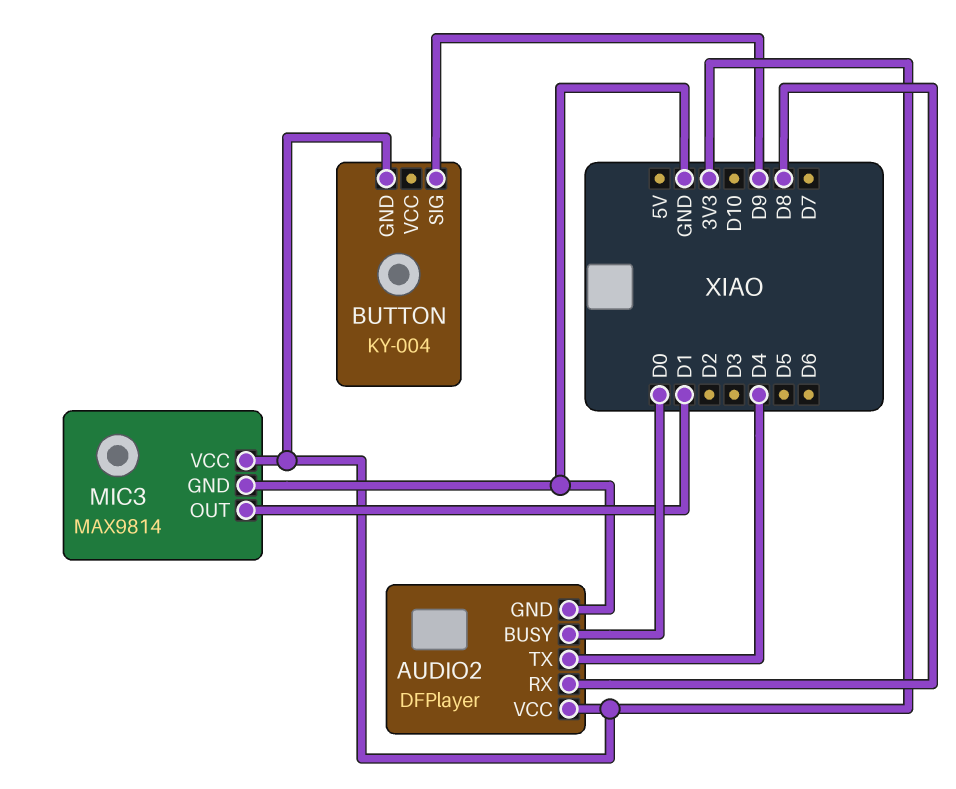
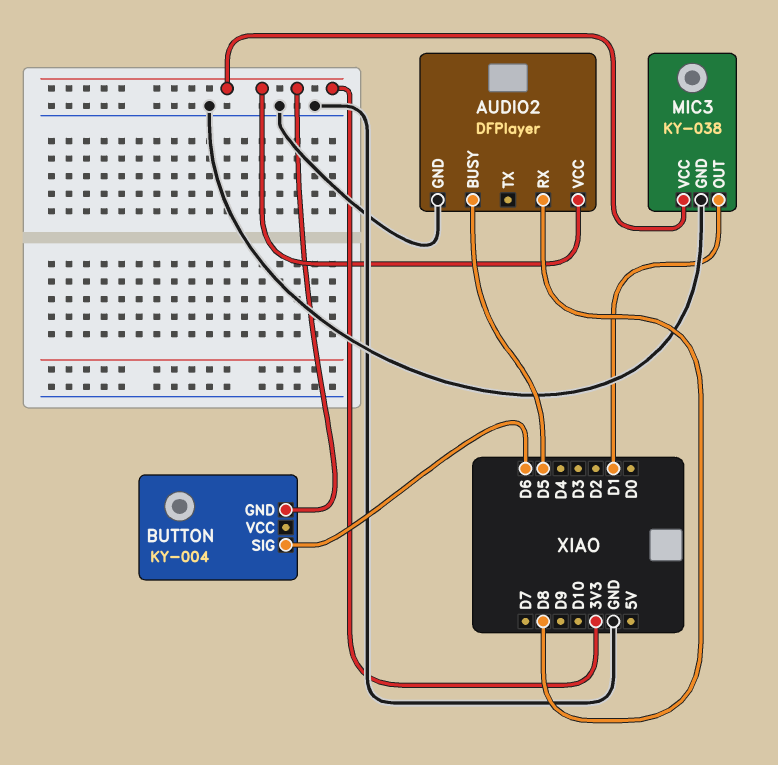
AUDIO2 pin BUSY: D0 -> D5
AUDIO2 pin TX: D4 -> none
BUTTON pin SIG: D9 -> D6
MIC3: MAX9814 -> KY-038

